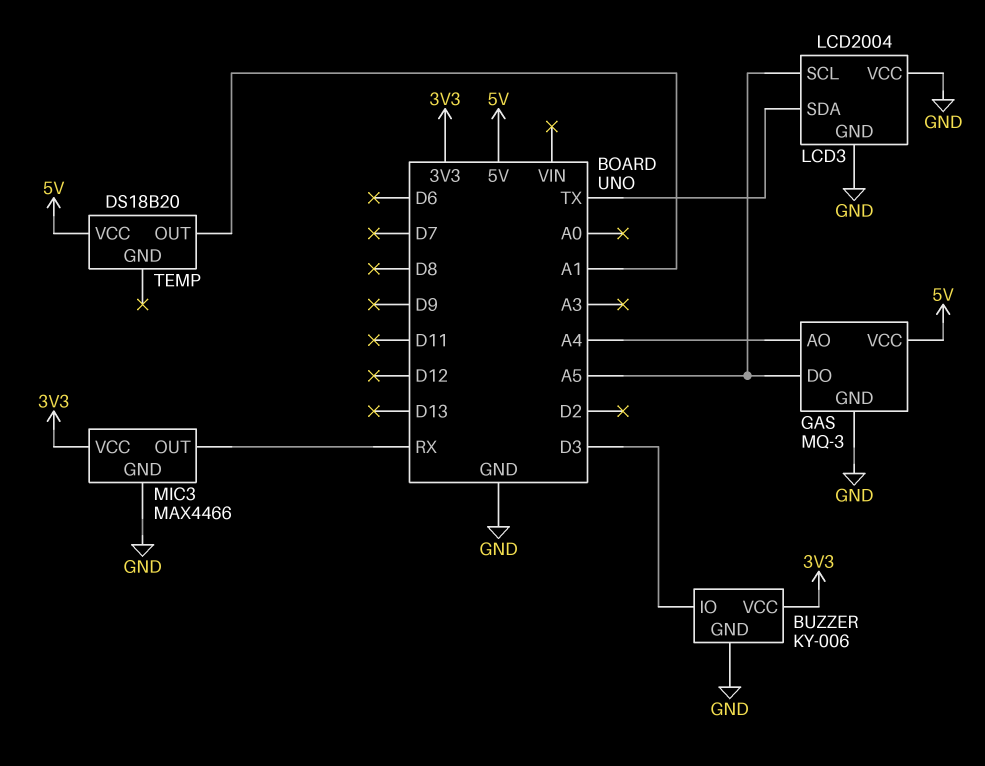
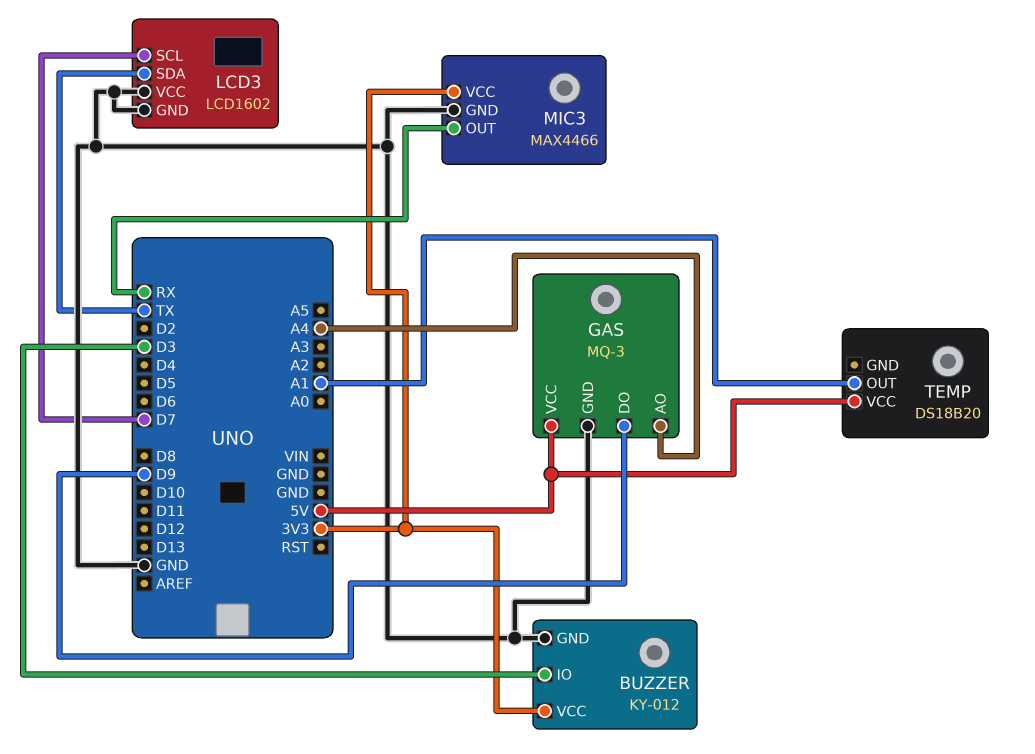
BUZZER: KY-006 -> KY-012
GAS pin DO: A5 -> D9
LCD3: LCD2004 -> LCD1602
LCD3 pin SCL: A5 -> D7

